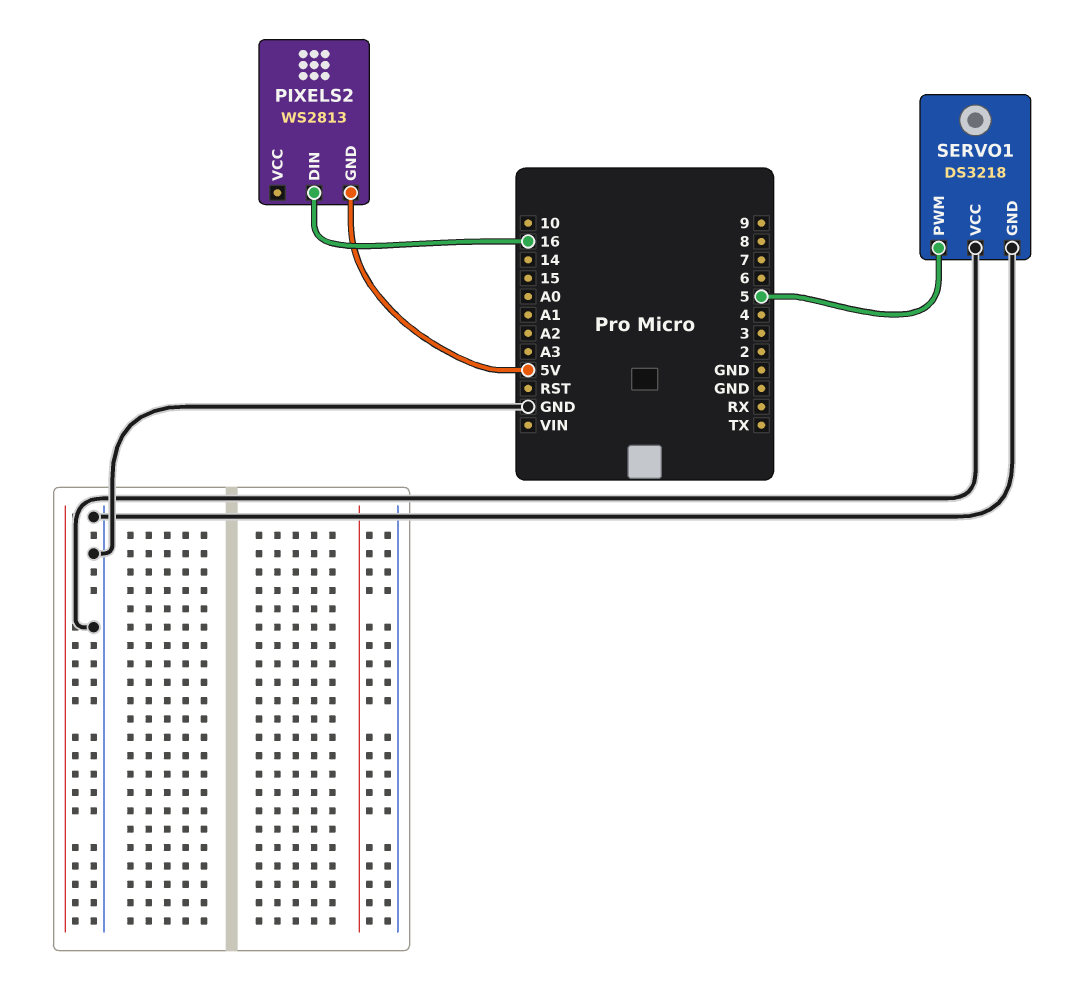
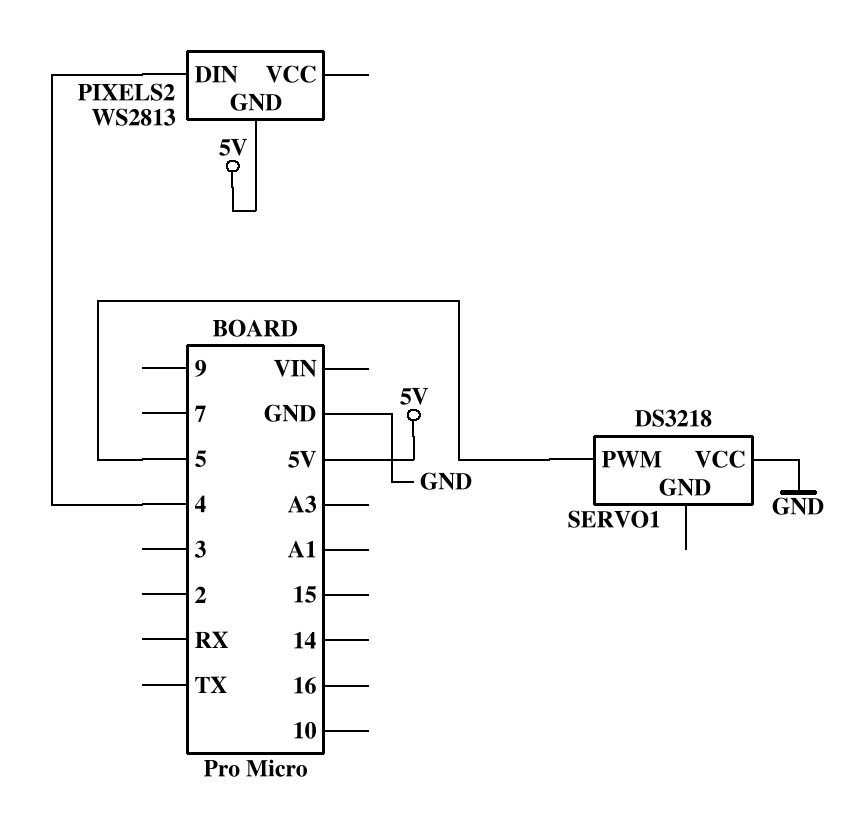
PIXELS2 pin DIN: 16 -> 4
SERVO1 pin GND: GND -> none

